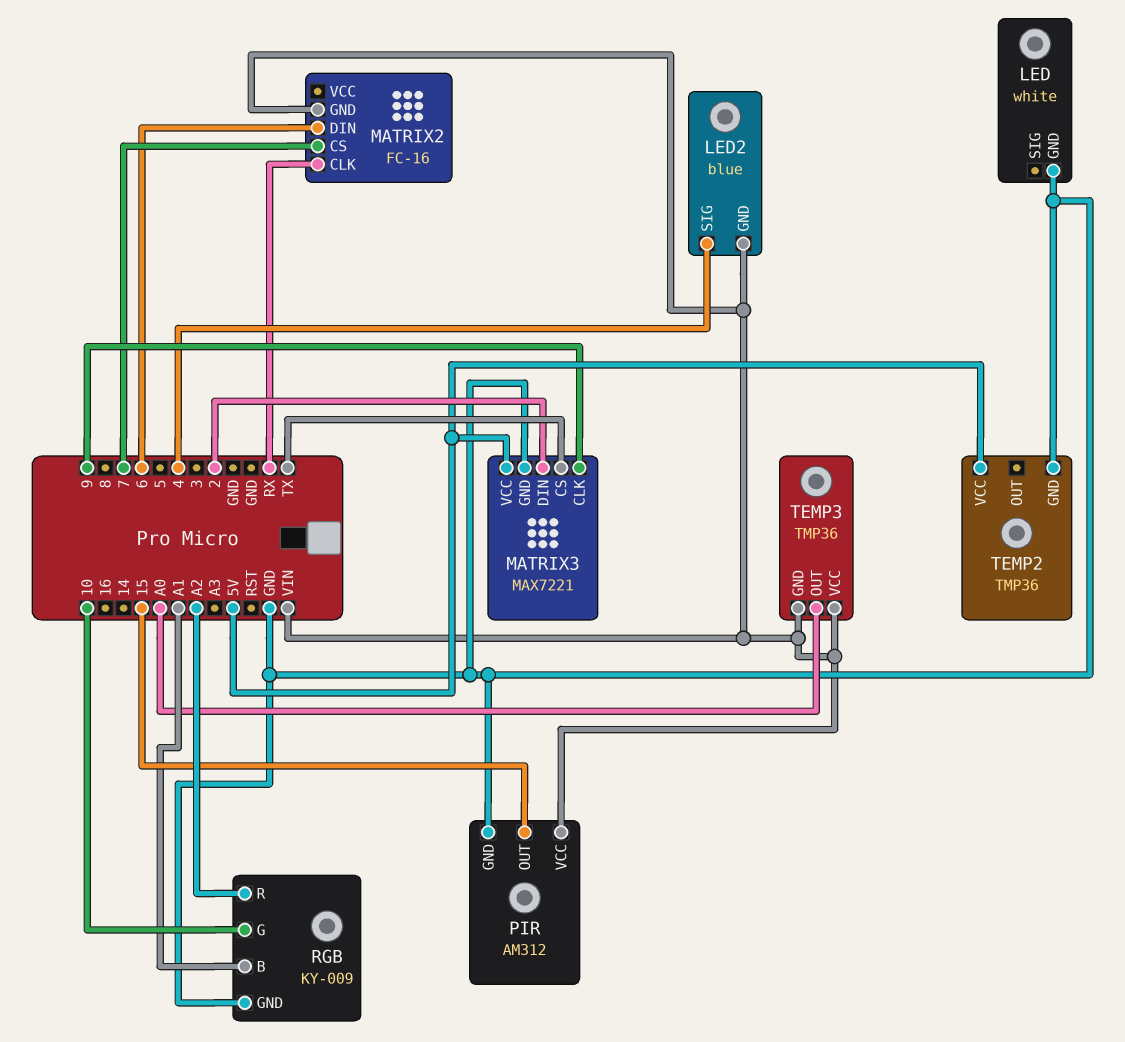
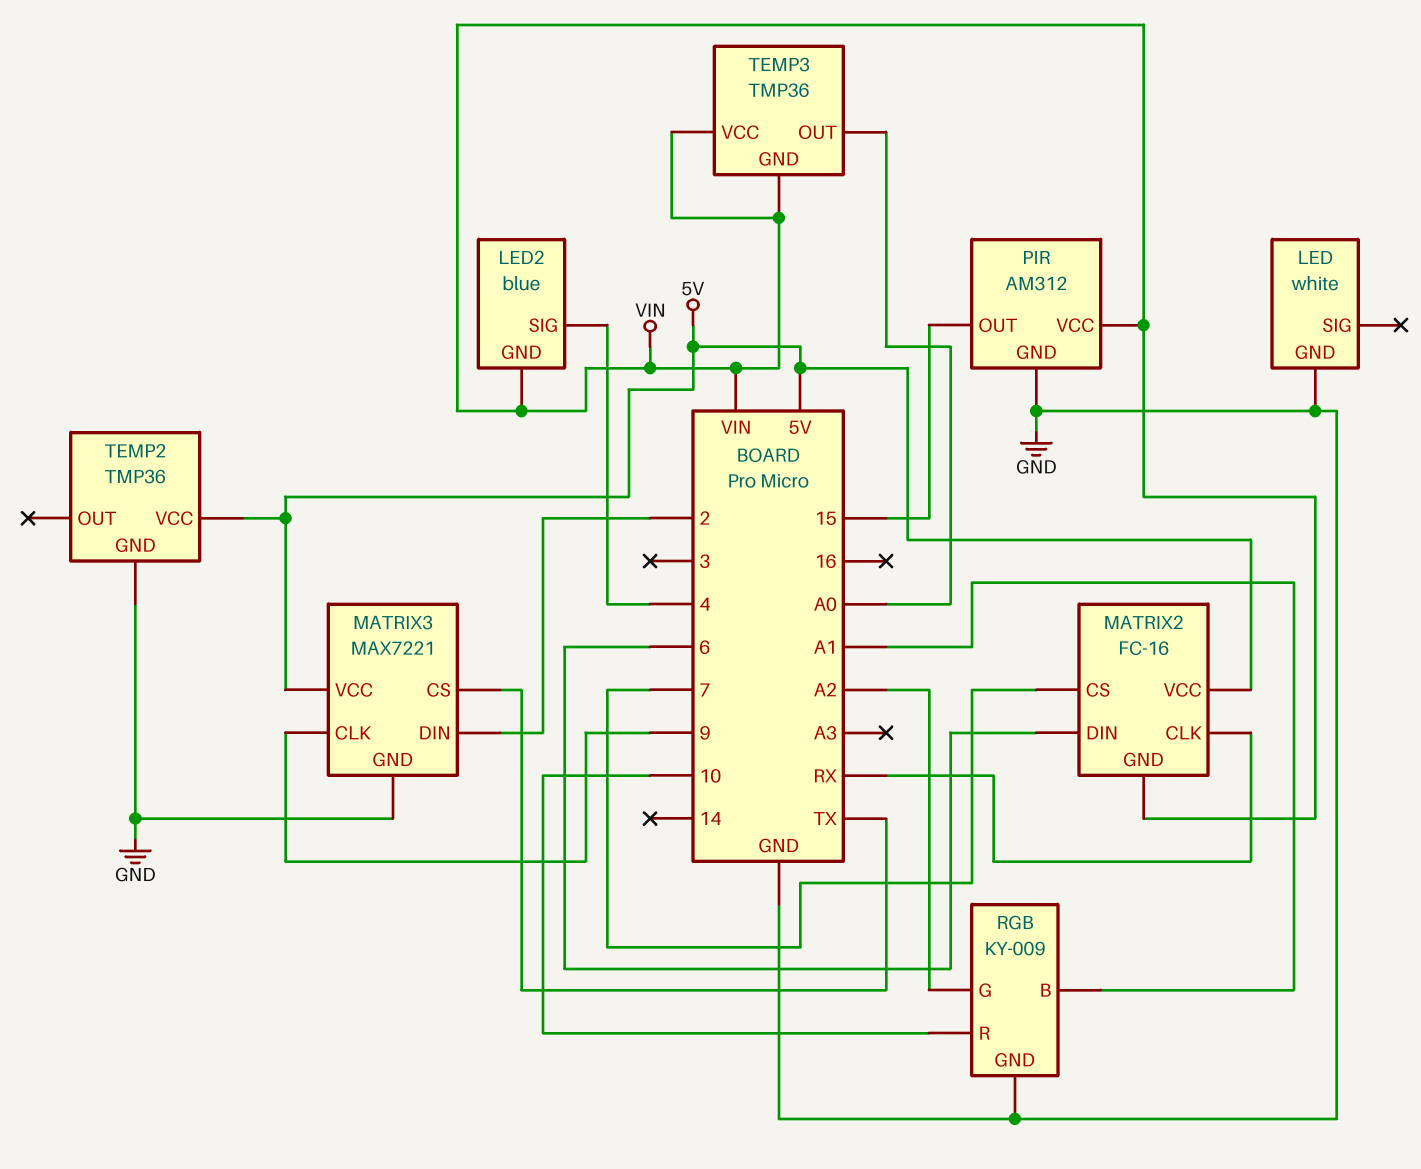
MATRIX2 pin VCC: none -> 5V
RGB pin G: 10 -> A2
RGB pin R: A2 -> 10

